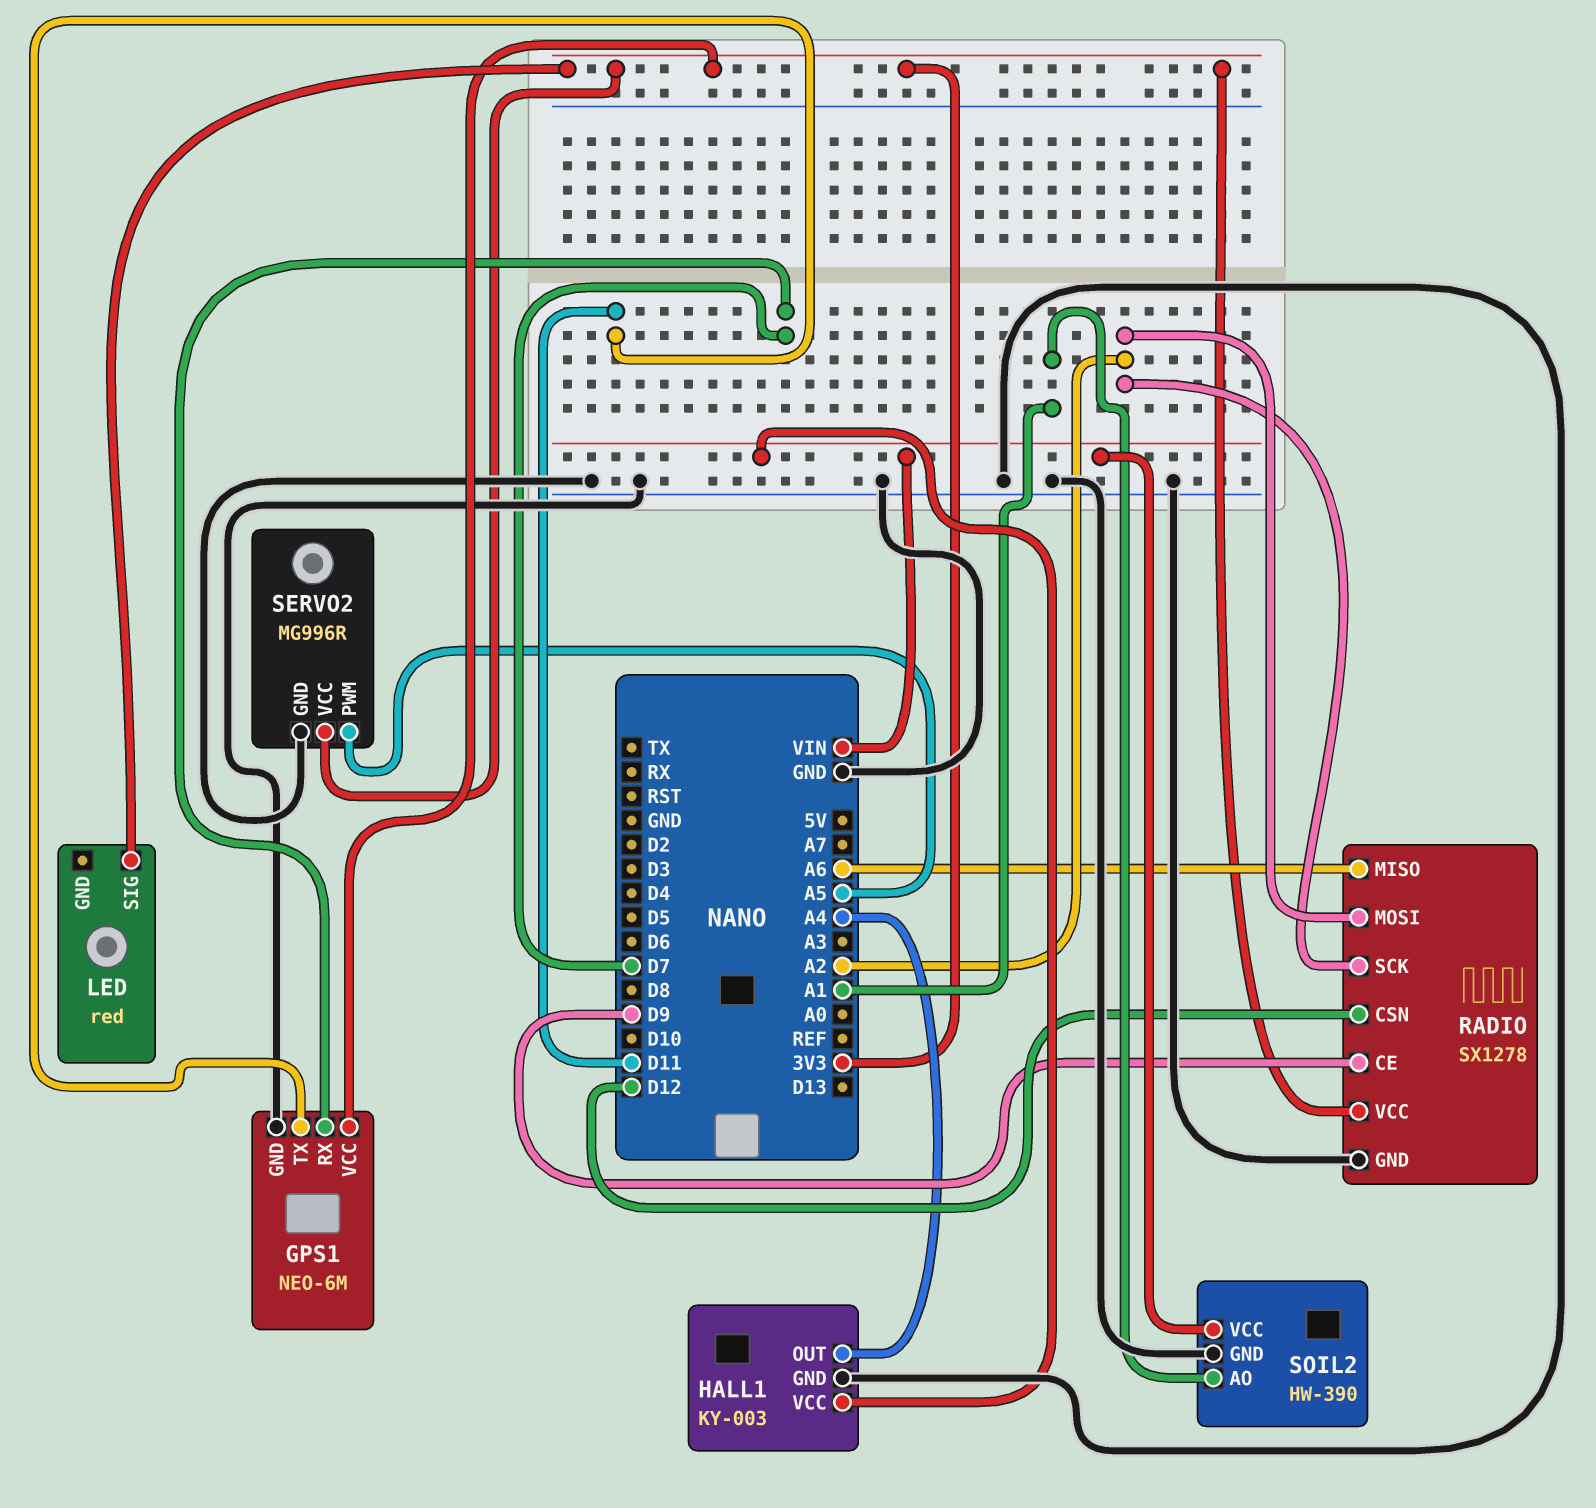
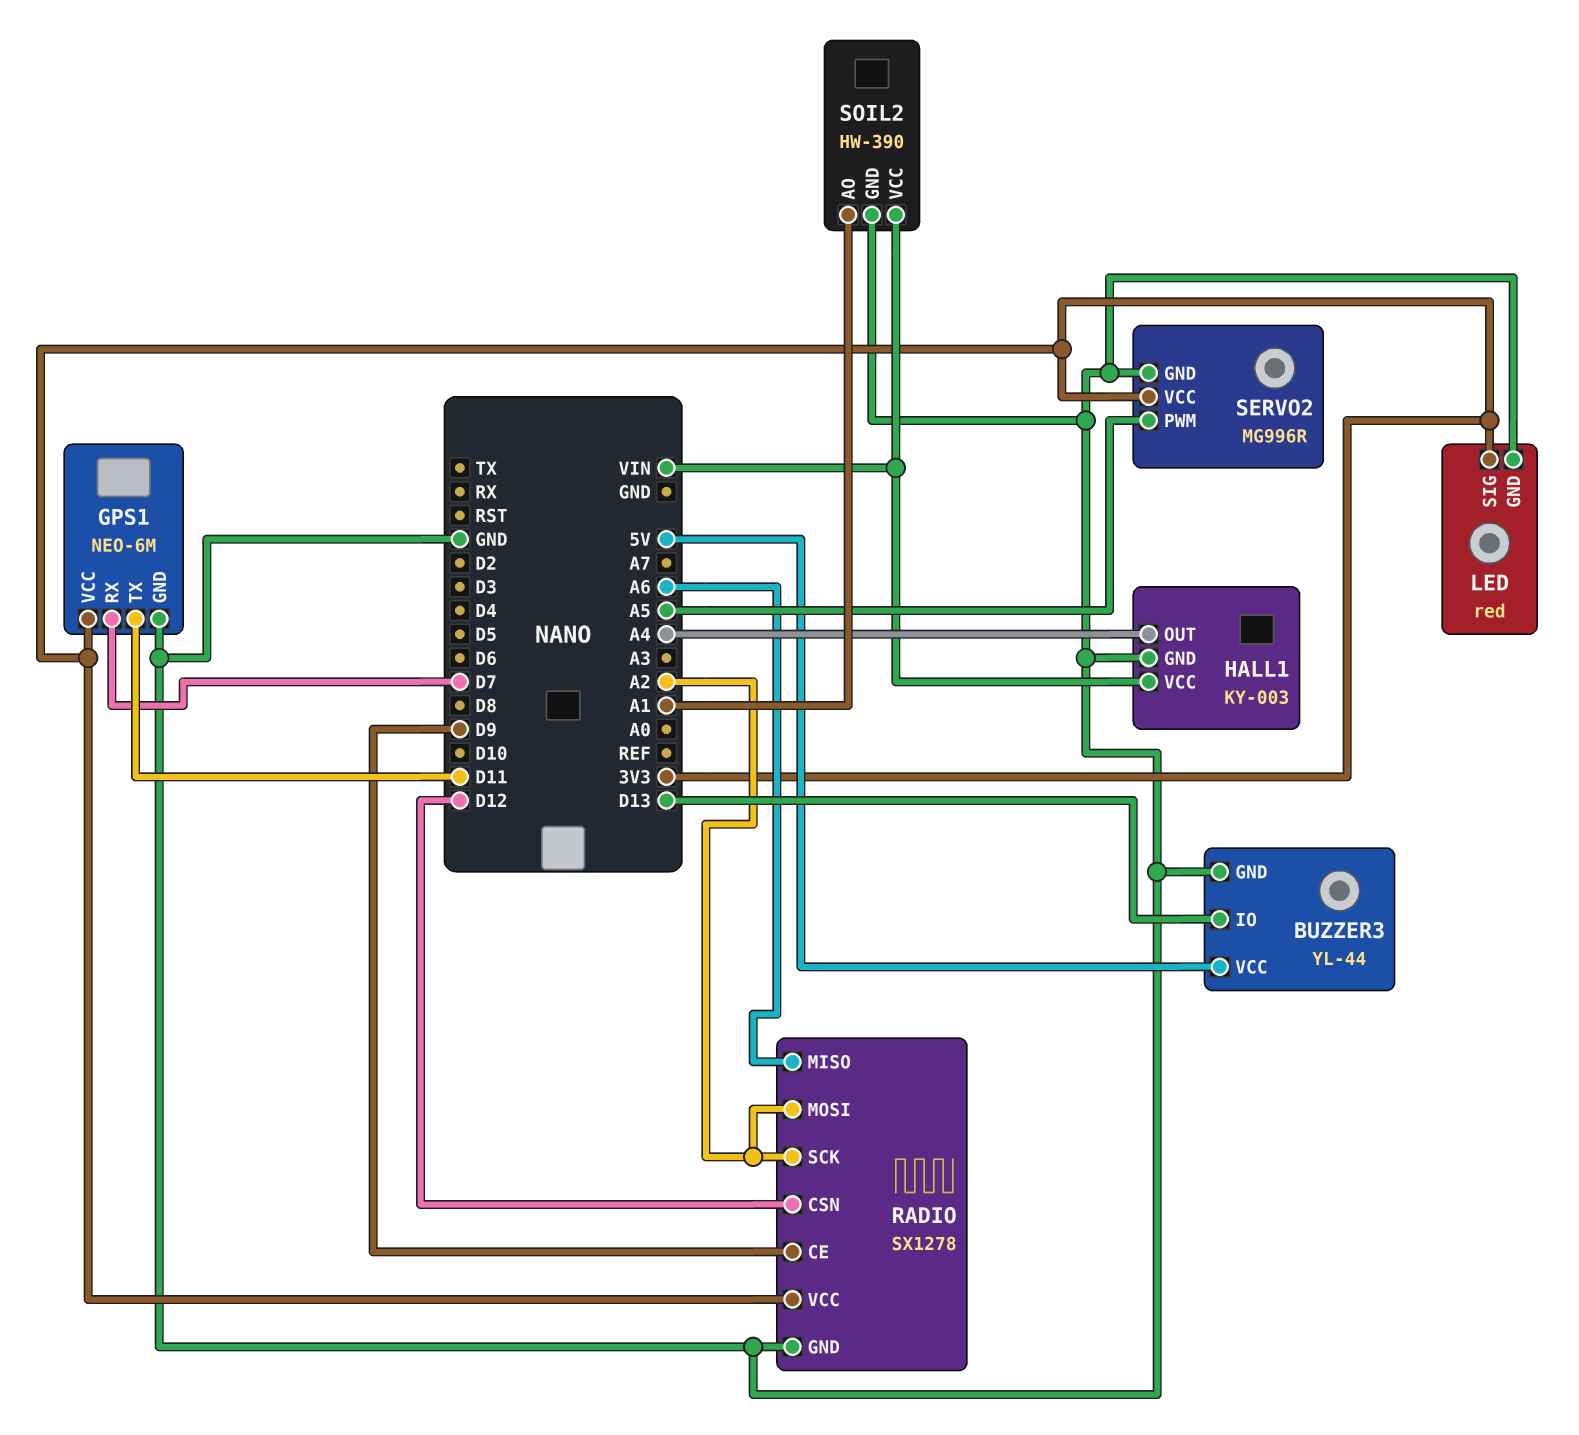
BUZZER3: none -> YL-44
BUZZER3 pin GND: none -> GND
BUZZER3 pin IO: none -> D13
BUZZER3 pin VCC: none -> 5V
LED pin GND: none -> GND

